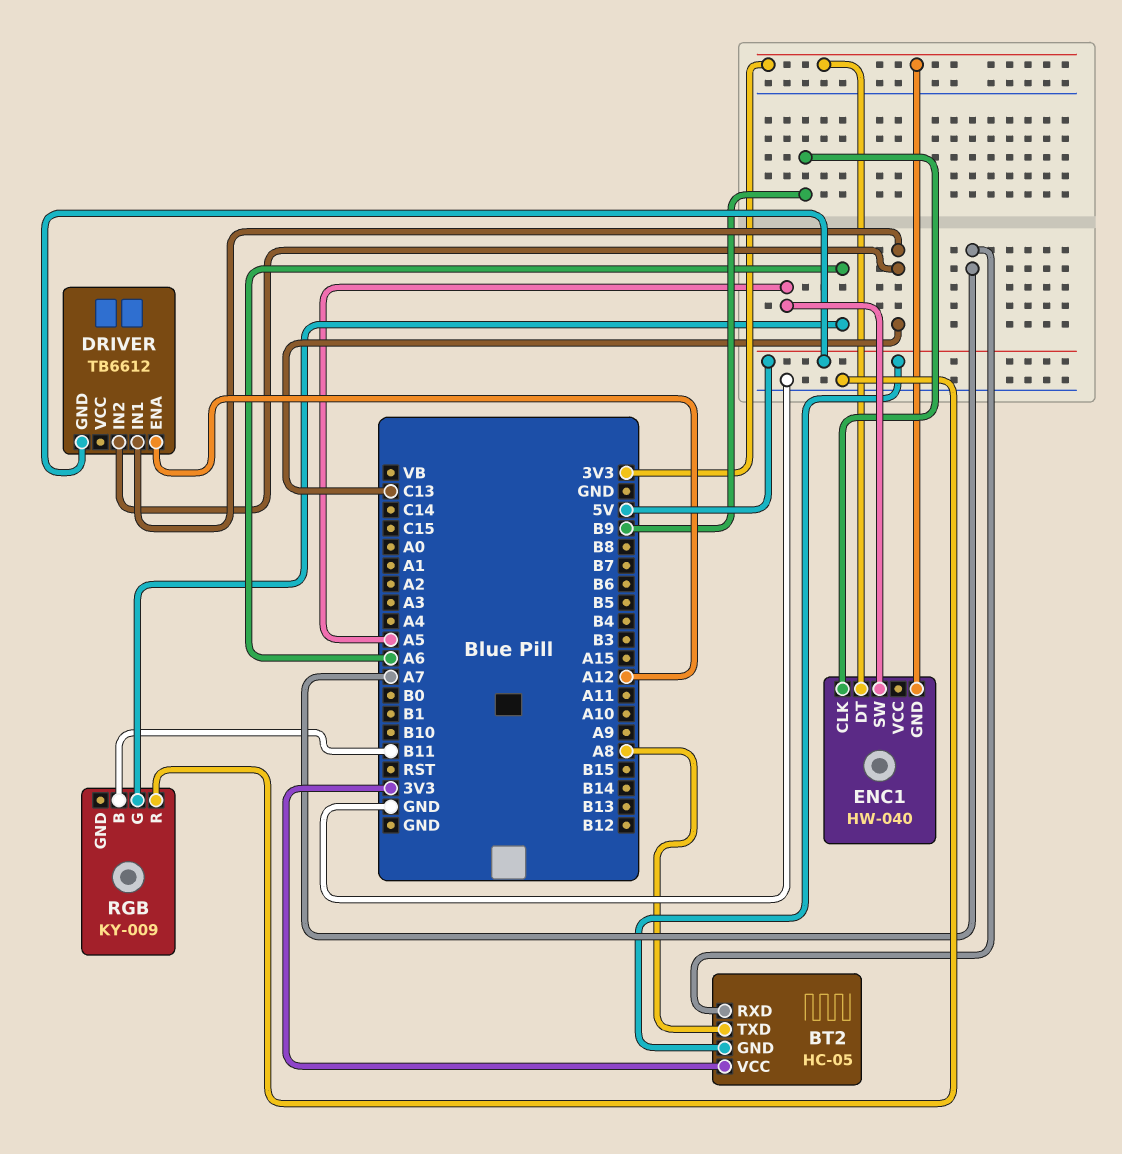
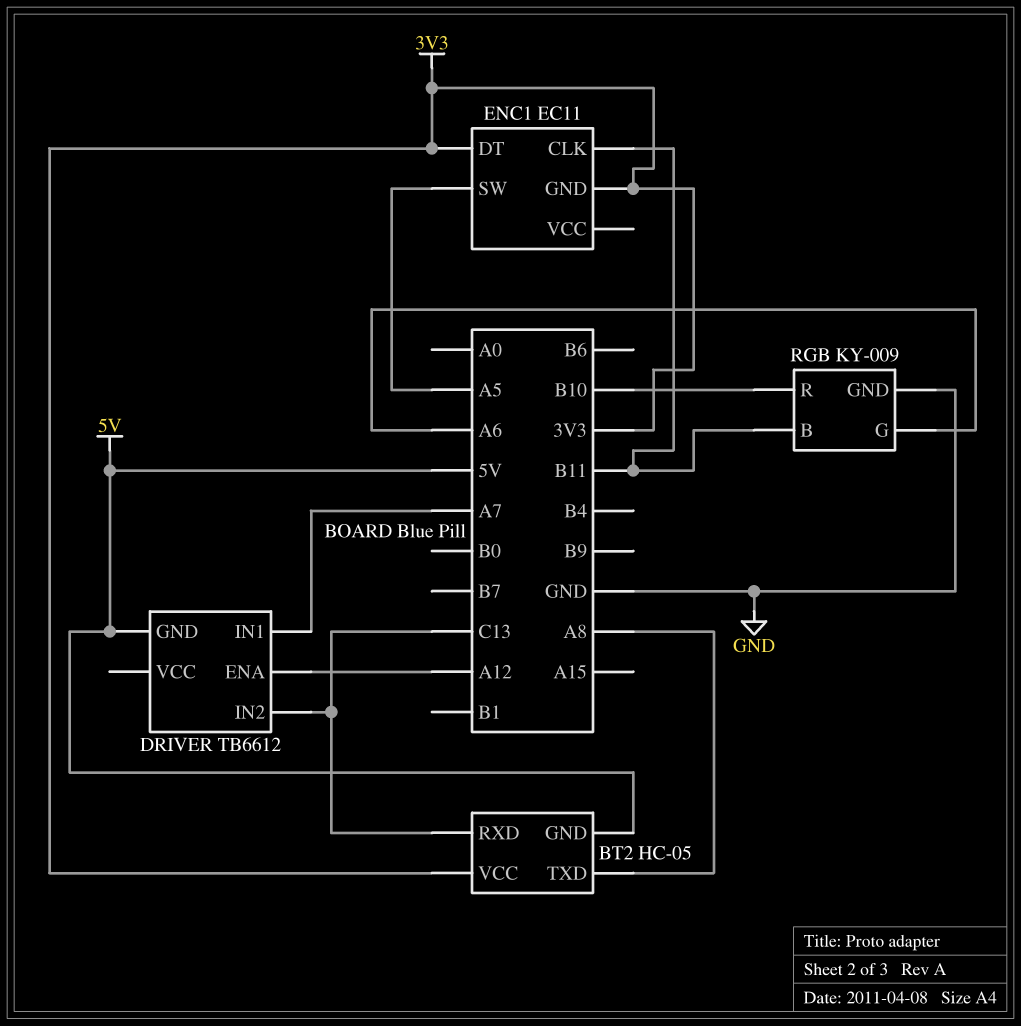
BT2 pin RXD: A7 -> C13
DRIVER pin IN1: C13 -> A7
ENC1: HW-040 -> EC11
ENC1 pin CLK: B9 -> B11
RGB pin GND: none -> GND
RGB pin R: GND -> B10

